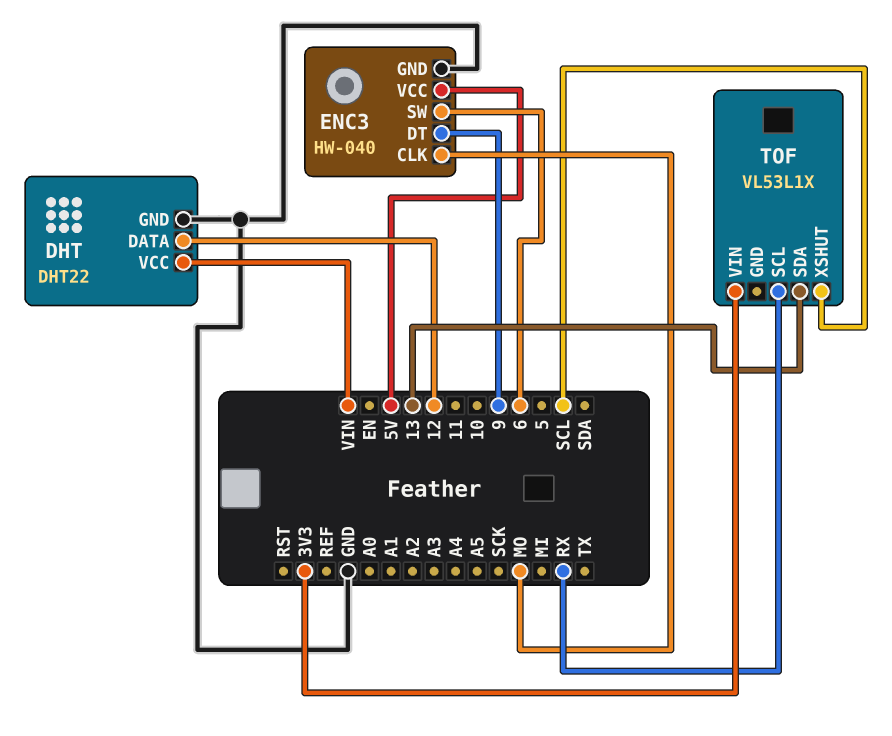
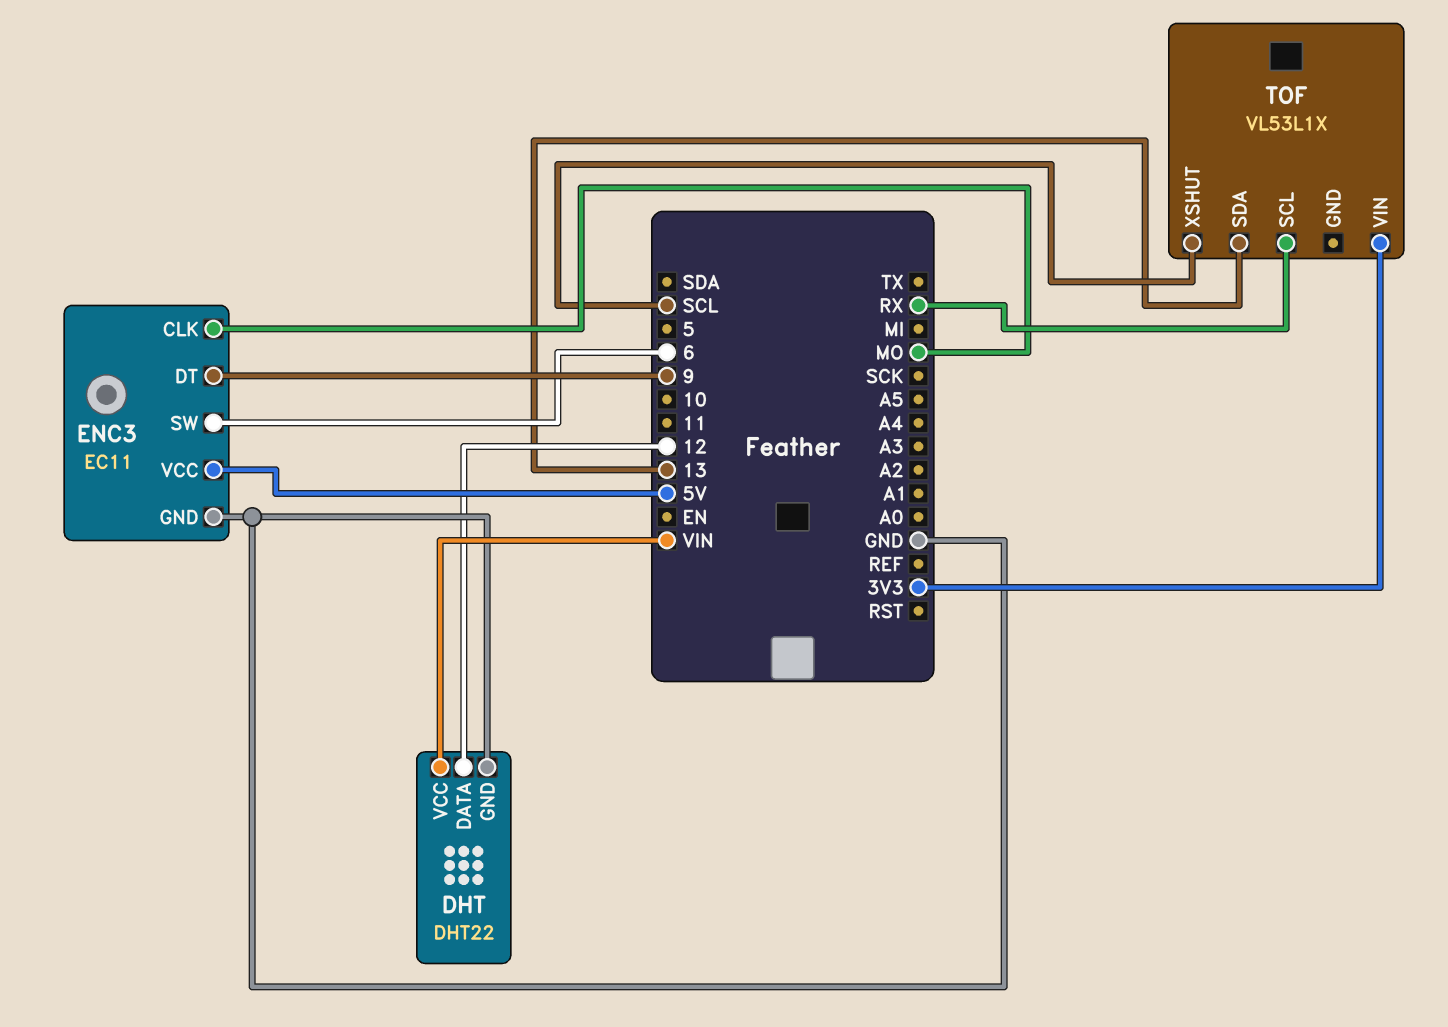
ENC3: HW-040 -> EC11

